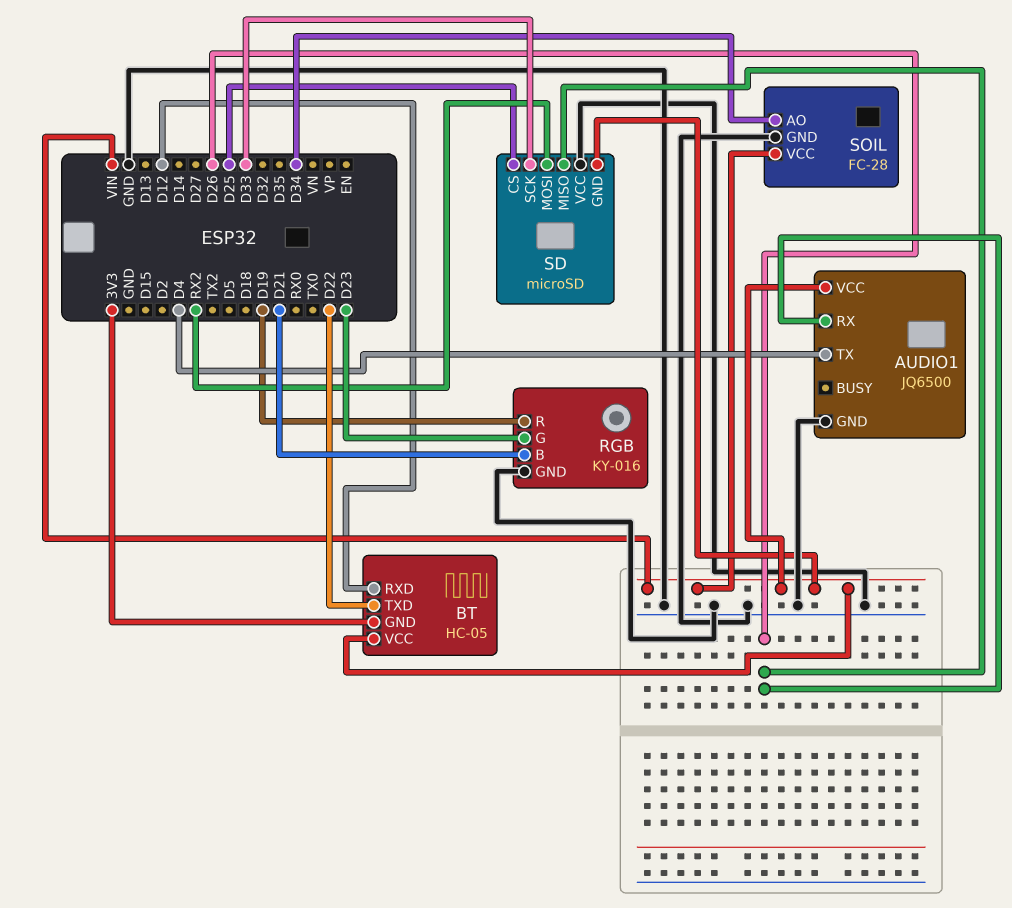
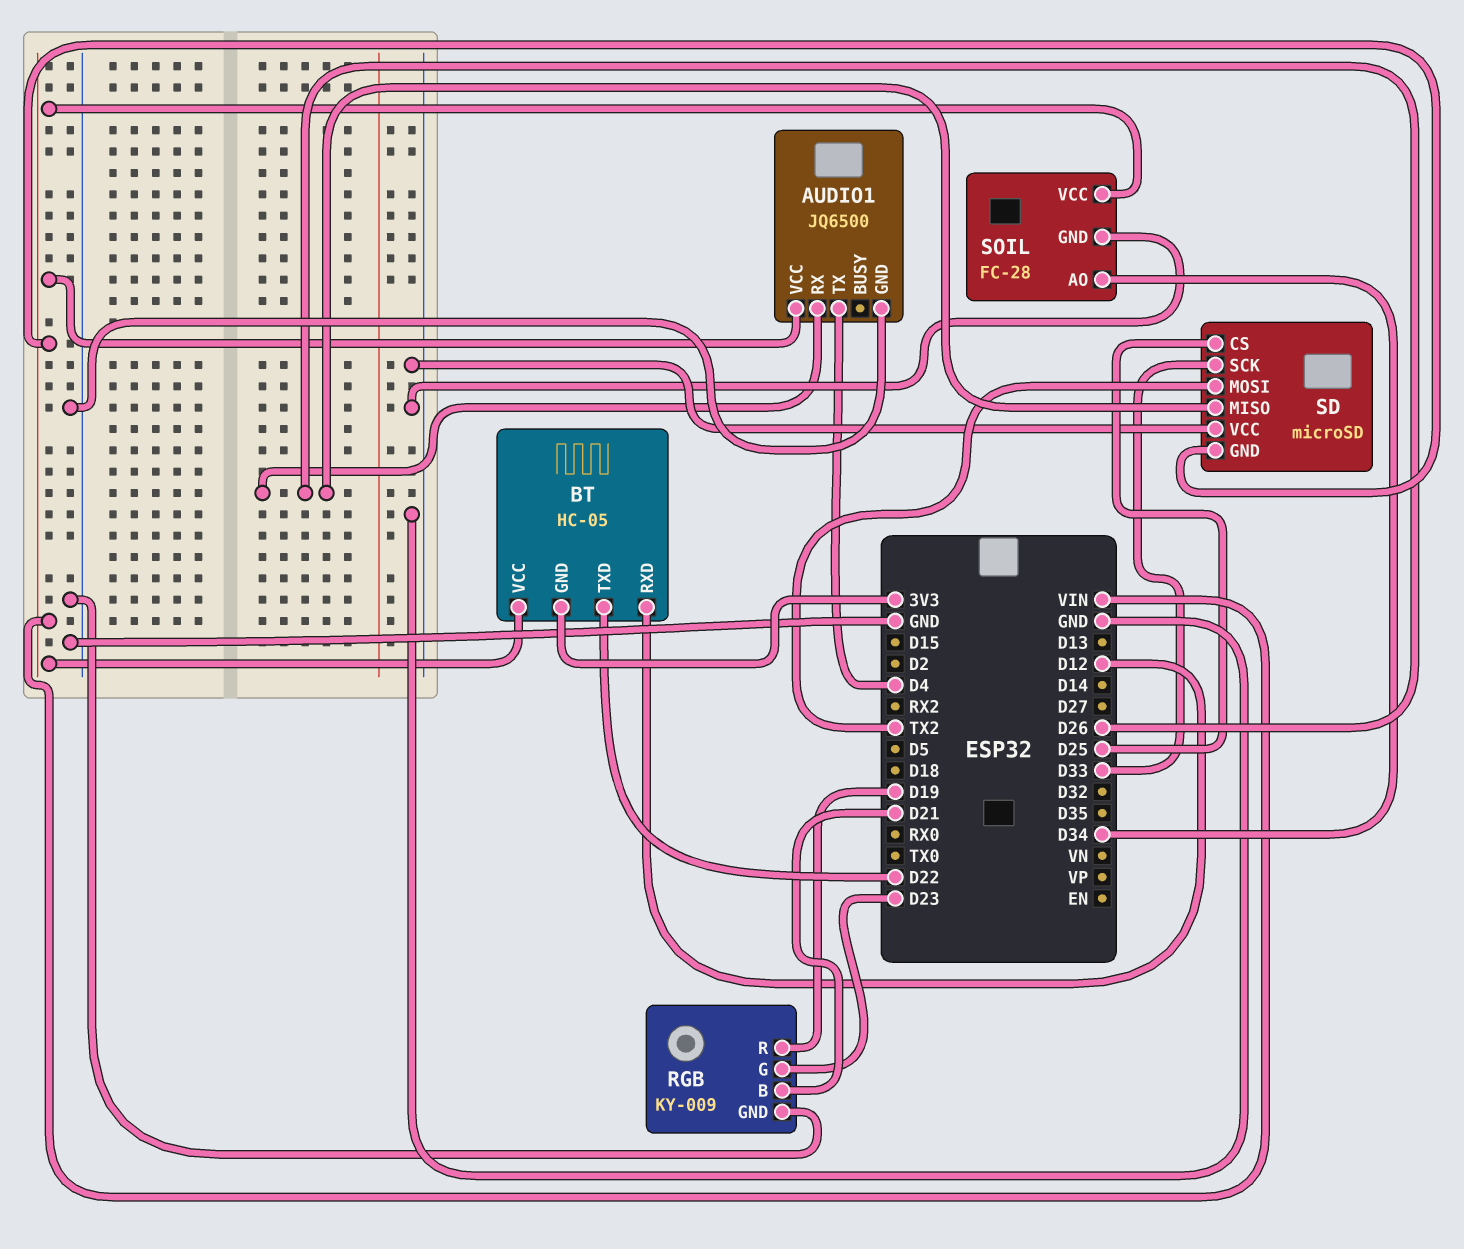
RGB: KY-016 -> KY-009
SD pin MOSI: RX2 -> TX2

